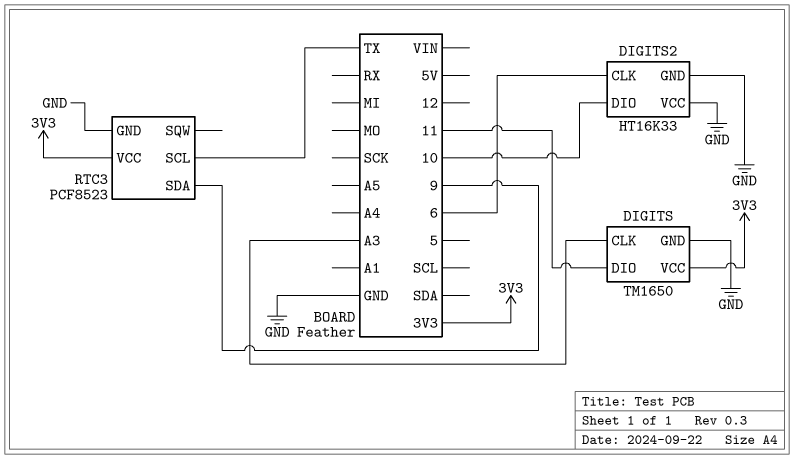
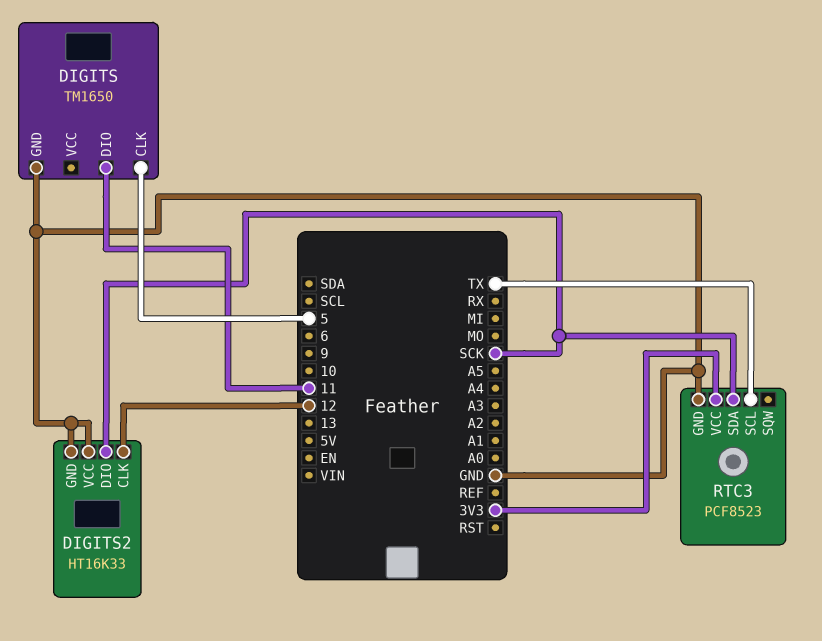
DIGITS pin CLK: A3 -> 5
DIGITS pin VCC: 3V3 -> none
DIGITS2 pin CLK: 6 -> 12
DIGITS2 pin DIO: 10 -> SCK
RTC3 pin SDA: 9 -> SCK

